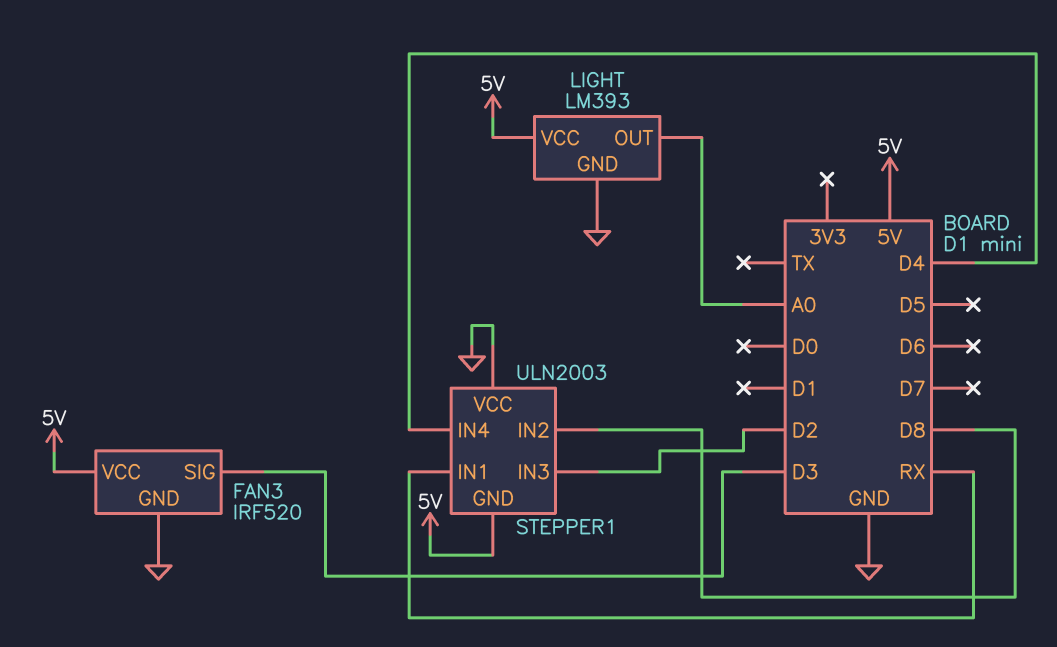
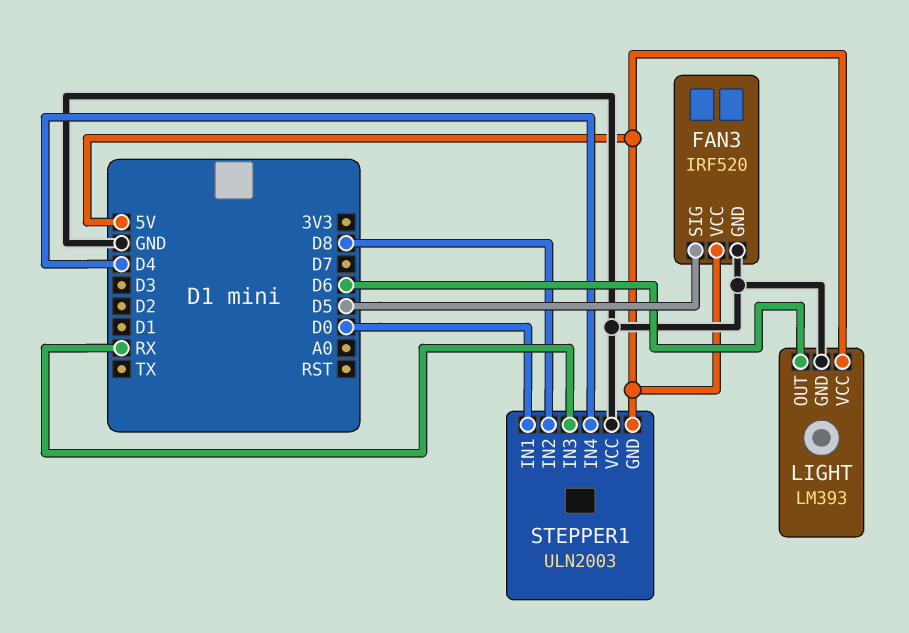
FAN3 pin SIG: D3 -> D5
LIGHT pin OUT: A0 -> D6
STEPPER1 pin IN1: RX -> D0
STEPPER1 pin IN3: D2 -> RX

